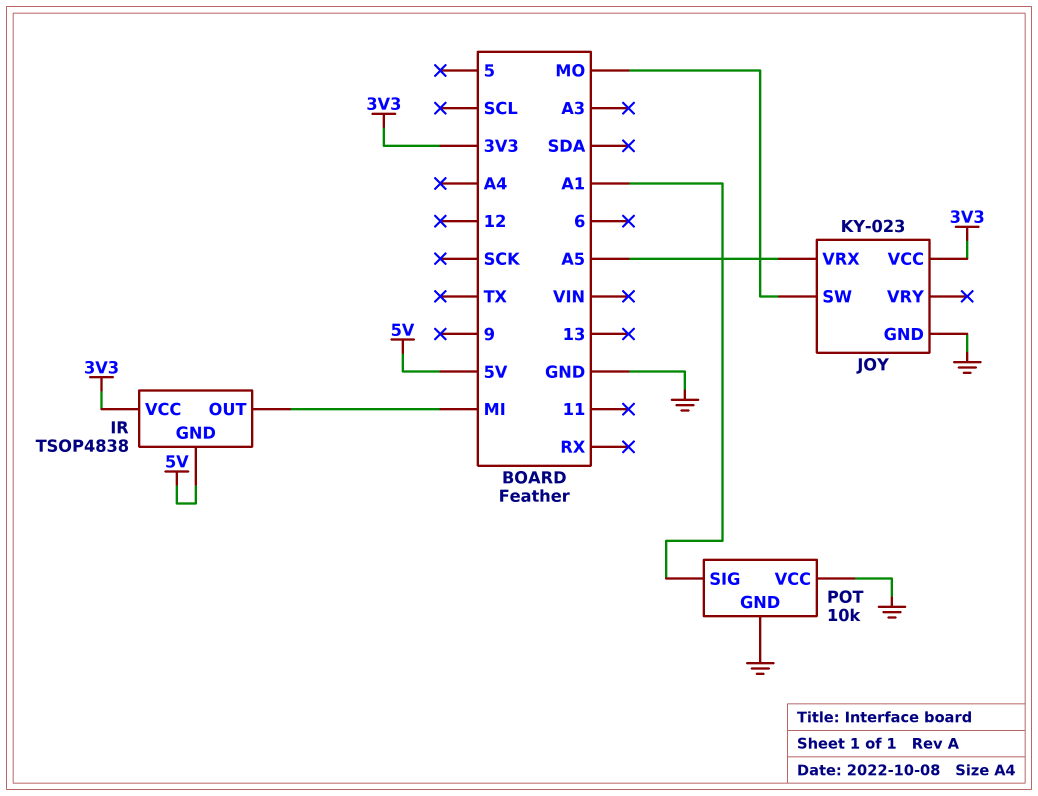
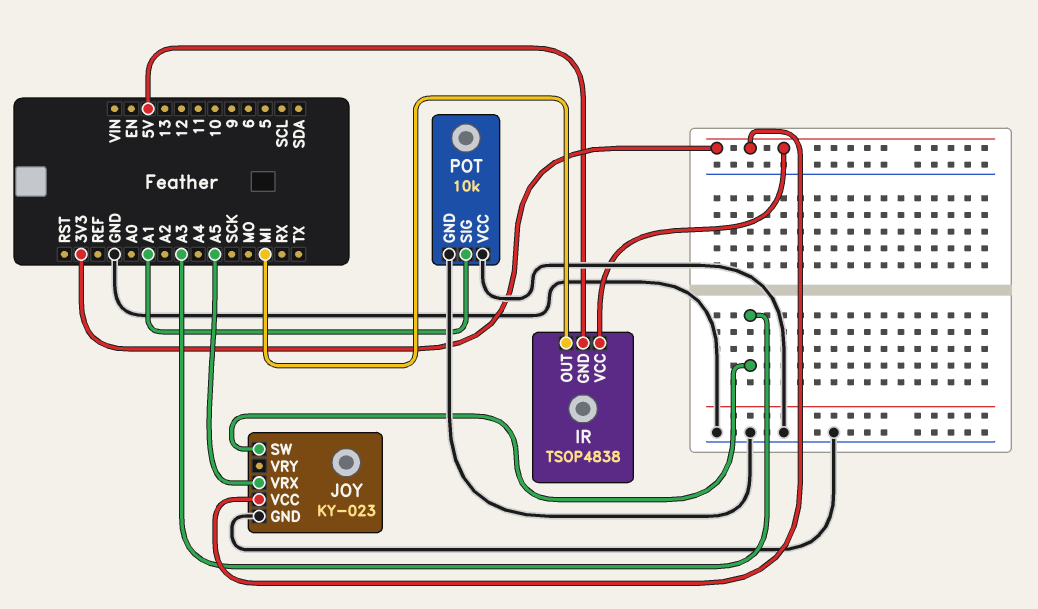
JOY pin SW: MO -> A3

